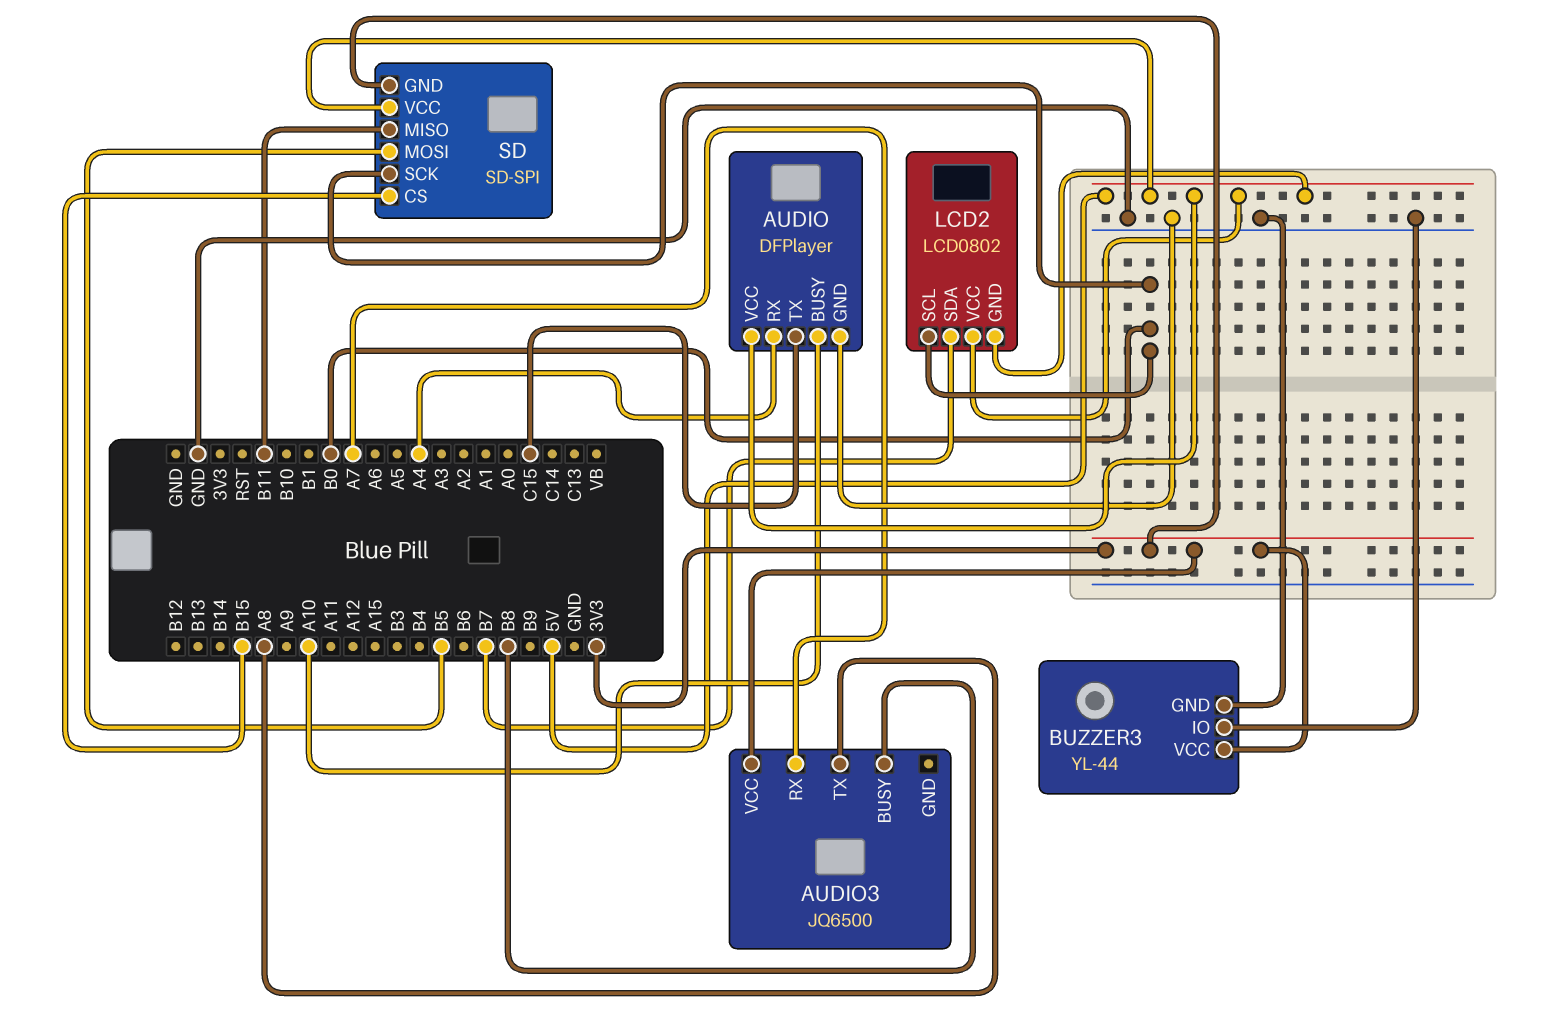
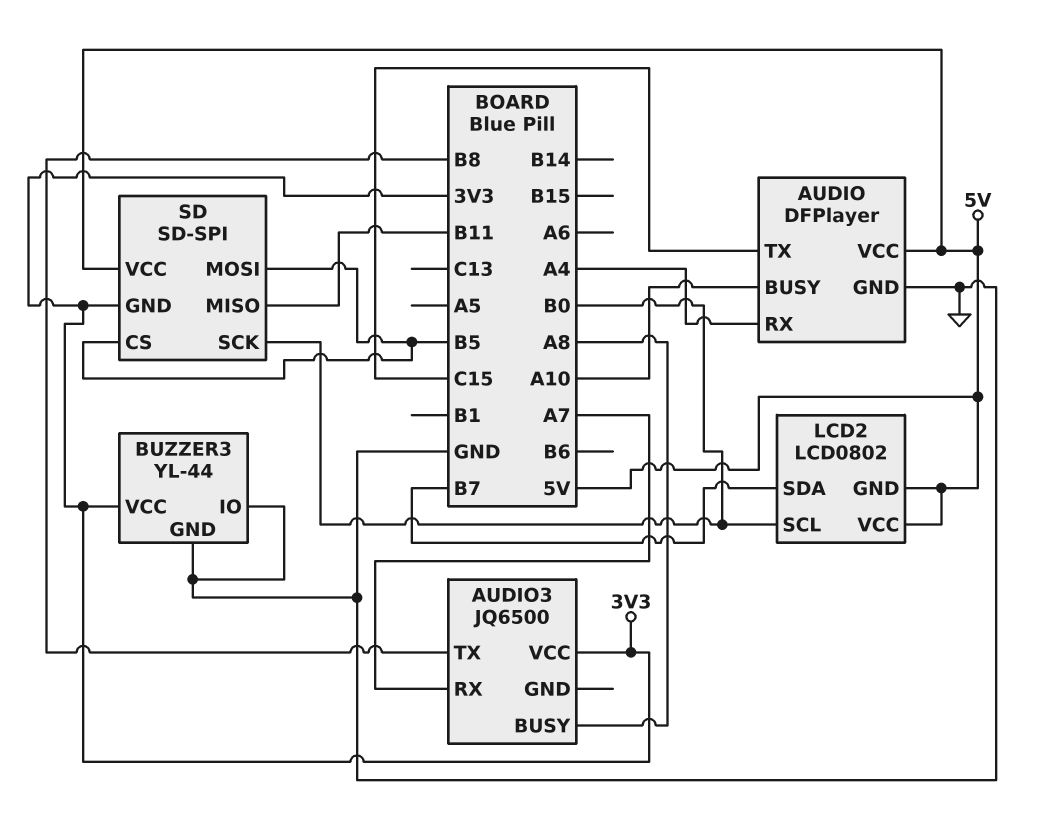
AUDIO3 pin BUSY: B8 -> A8
AUDIO3 pin TX: A8 -> B8
SD pin CS: B15 -> B5

